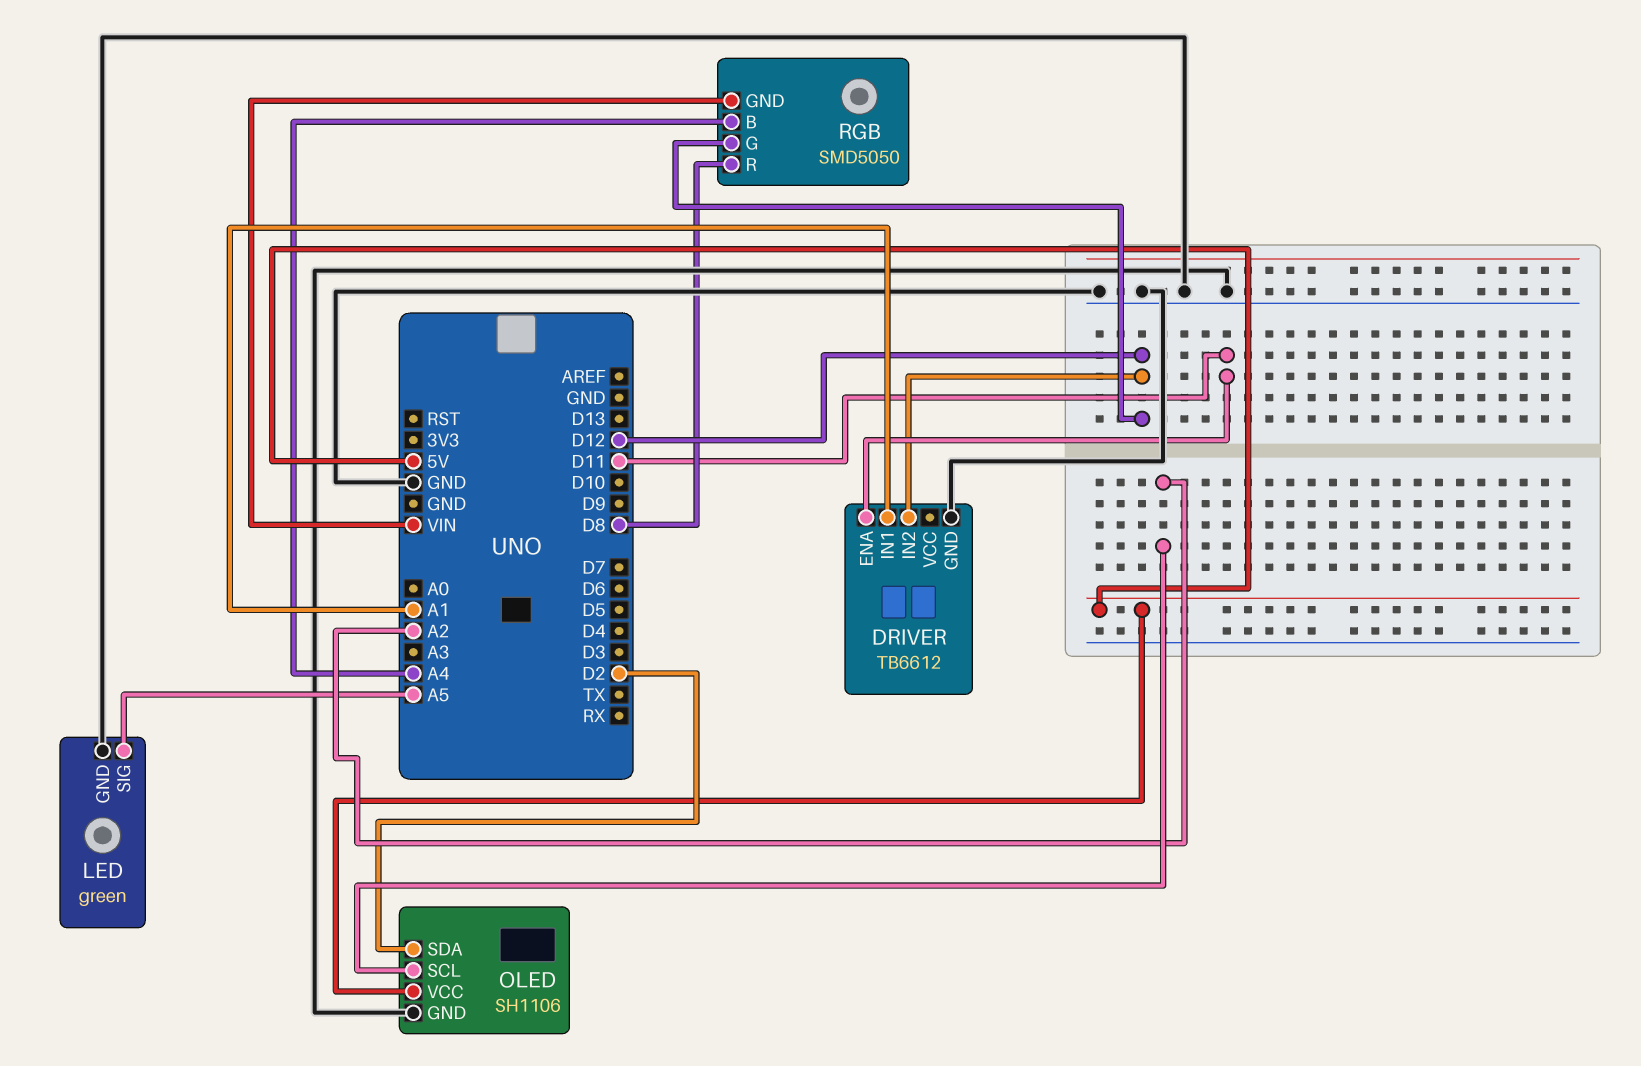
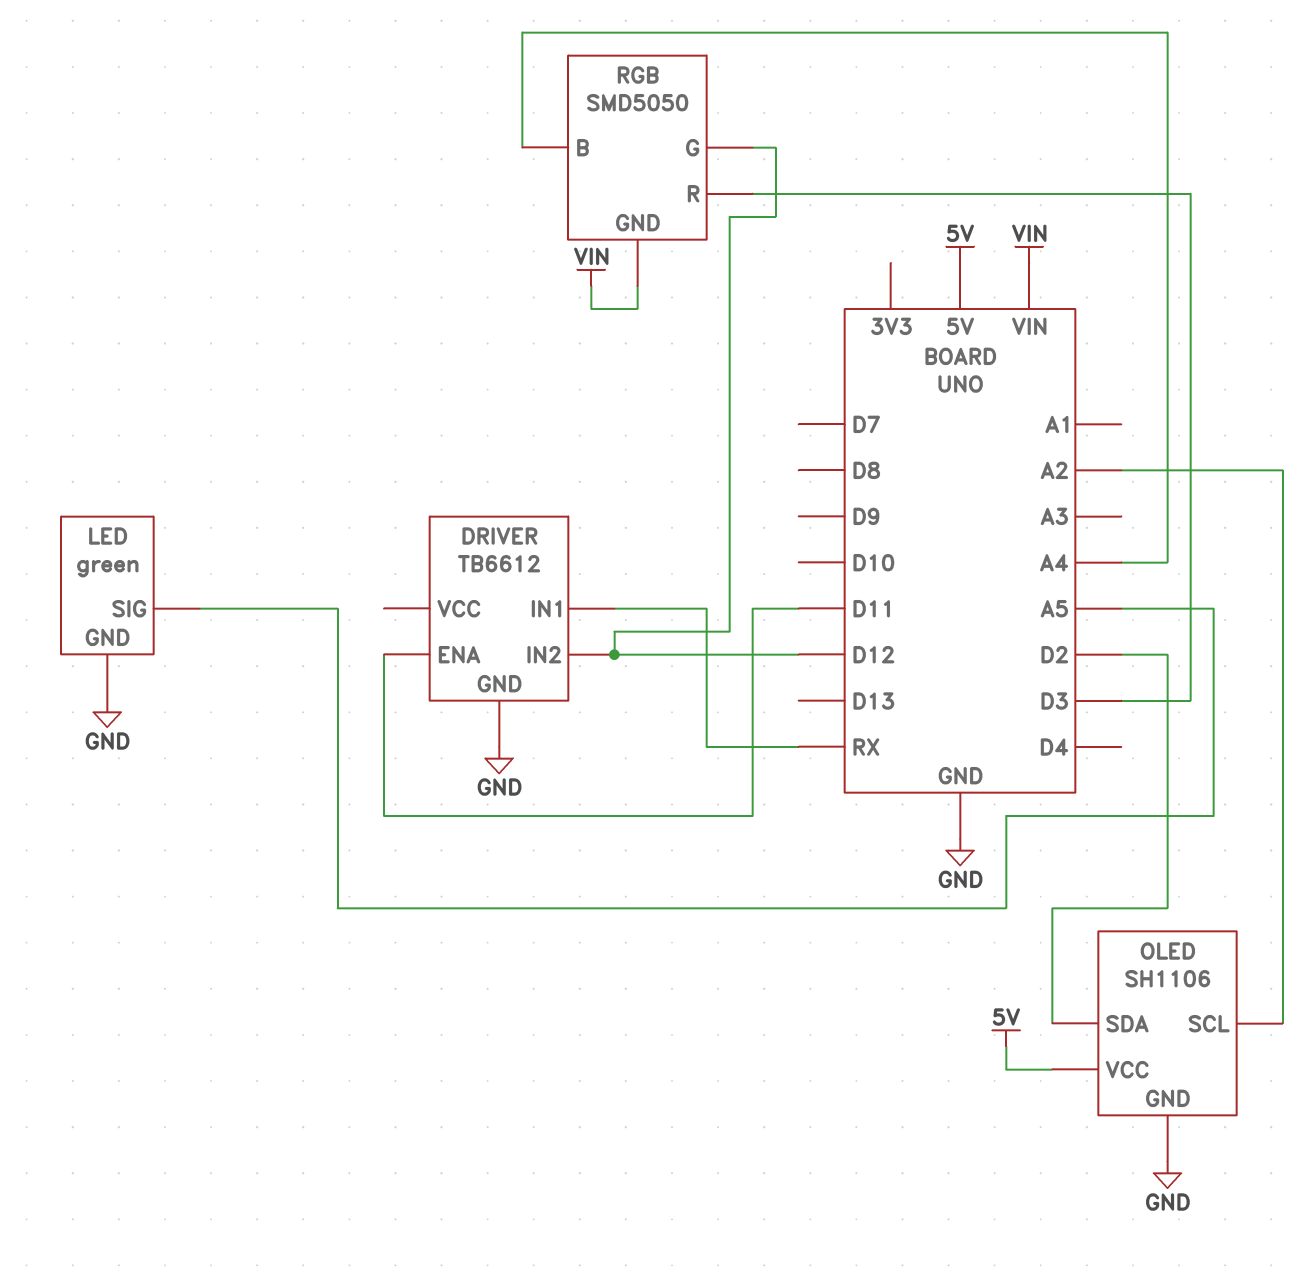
DRIVER pin IN1: A1 -> RX
RGB pin R: D8 -> D3

